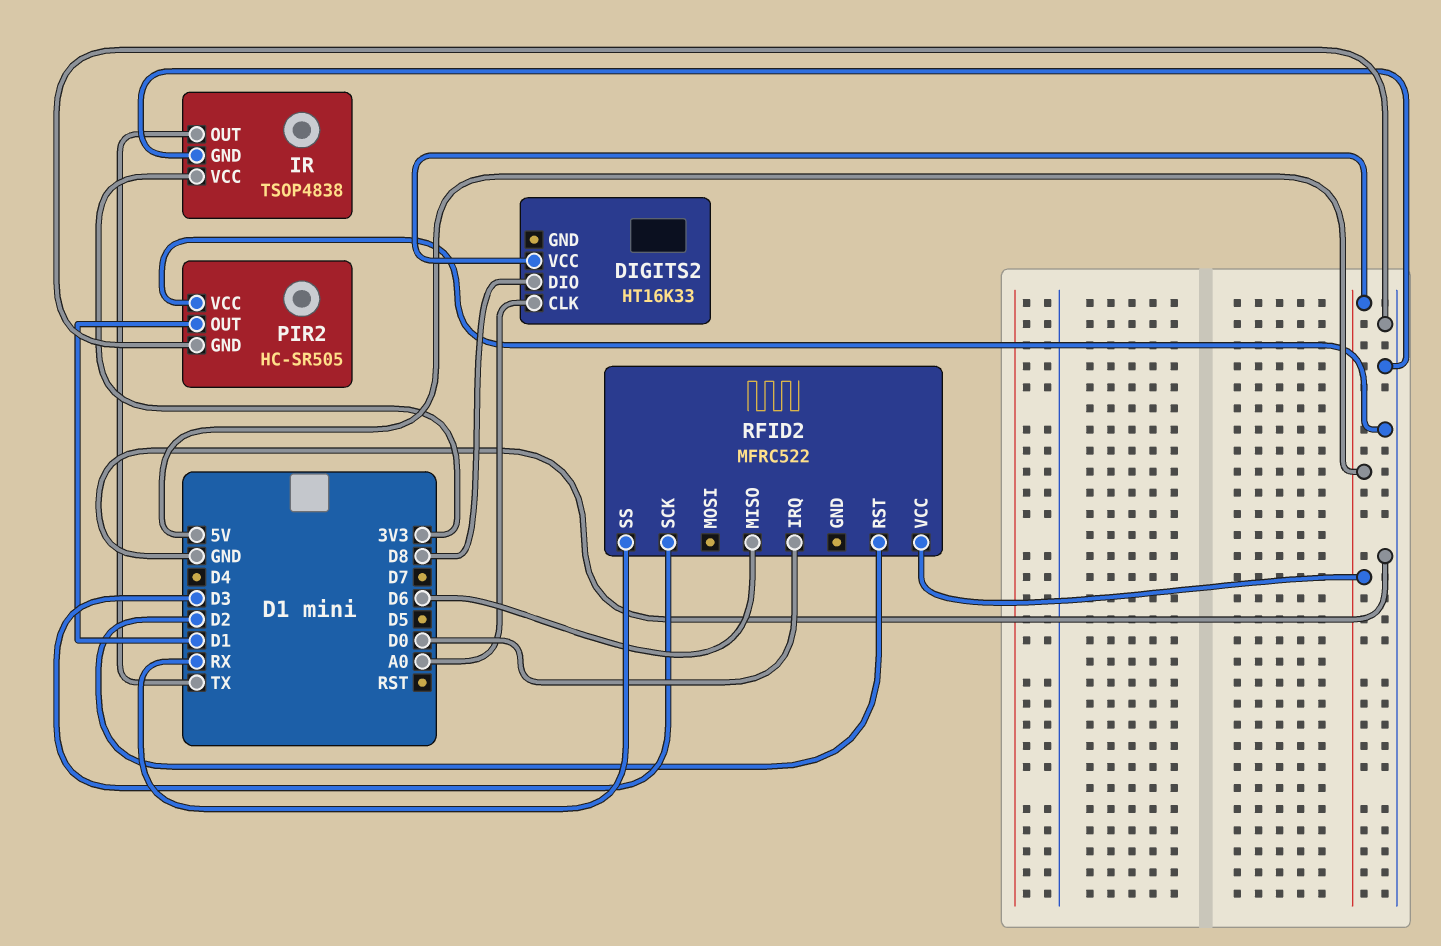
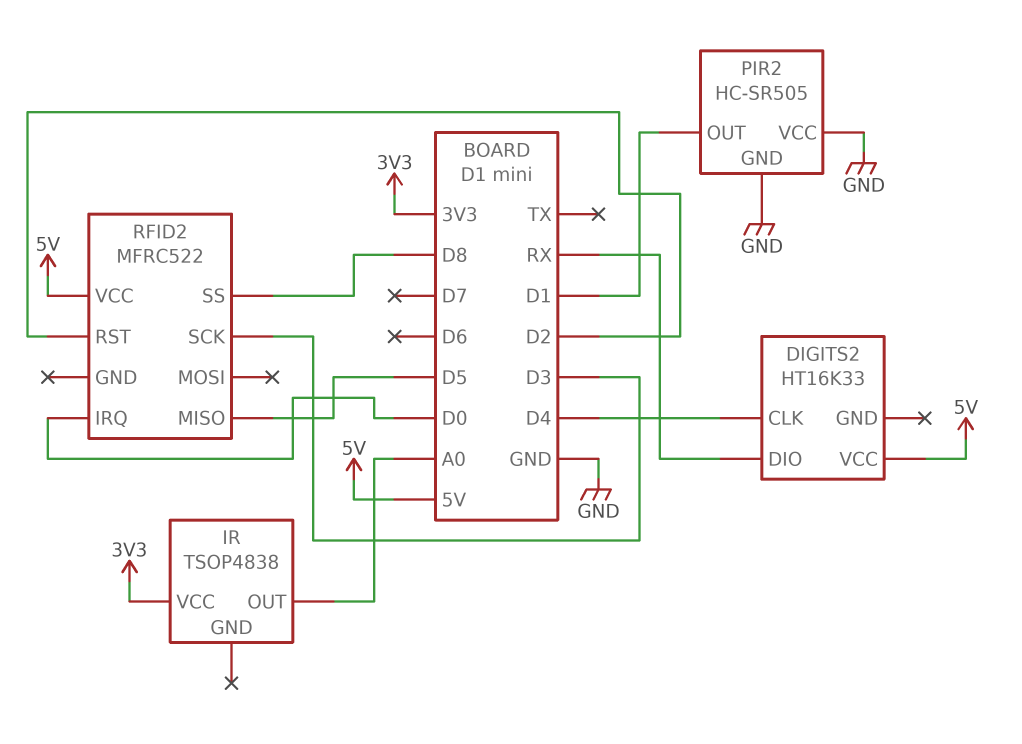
DIGITS2 pin CLK: A0 -> D4
DIGITS2 pin DIO: D8 -> RX
IR pin GND: GND -> none
IR pin OUT: TX -> A0
RFID2 pin MISO: D6 -> D5
RFID2 pin SS: RX -> D8

